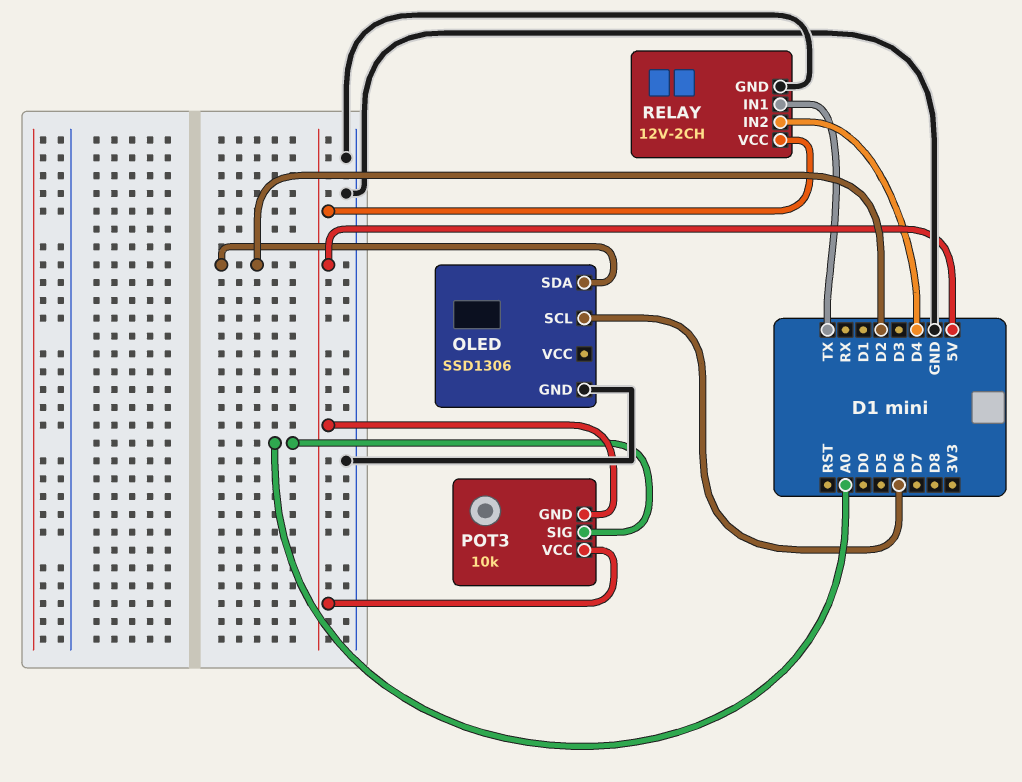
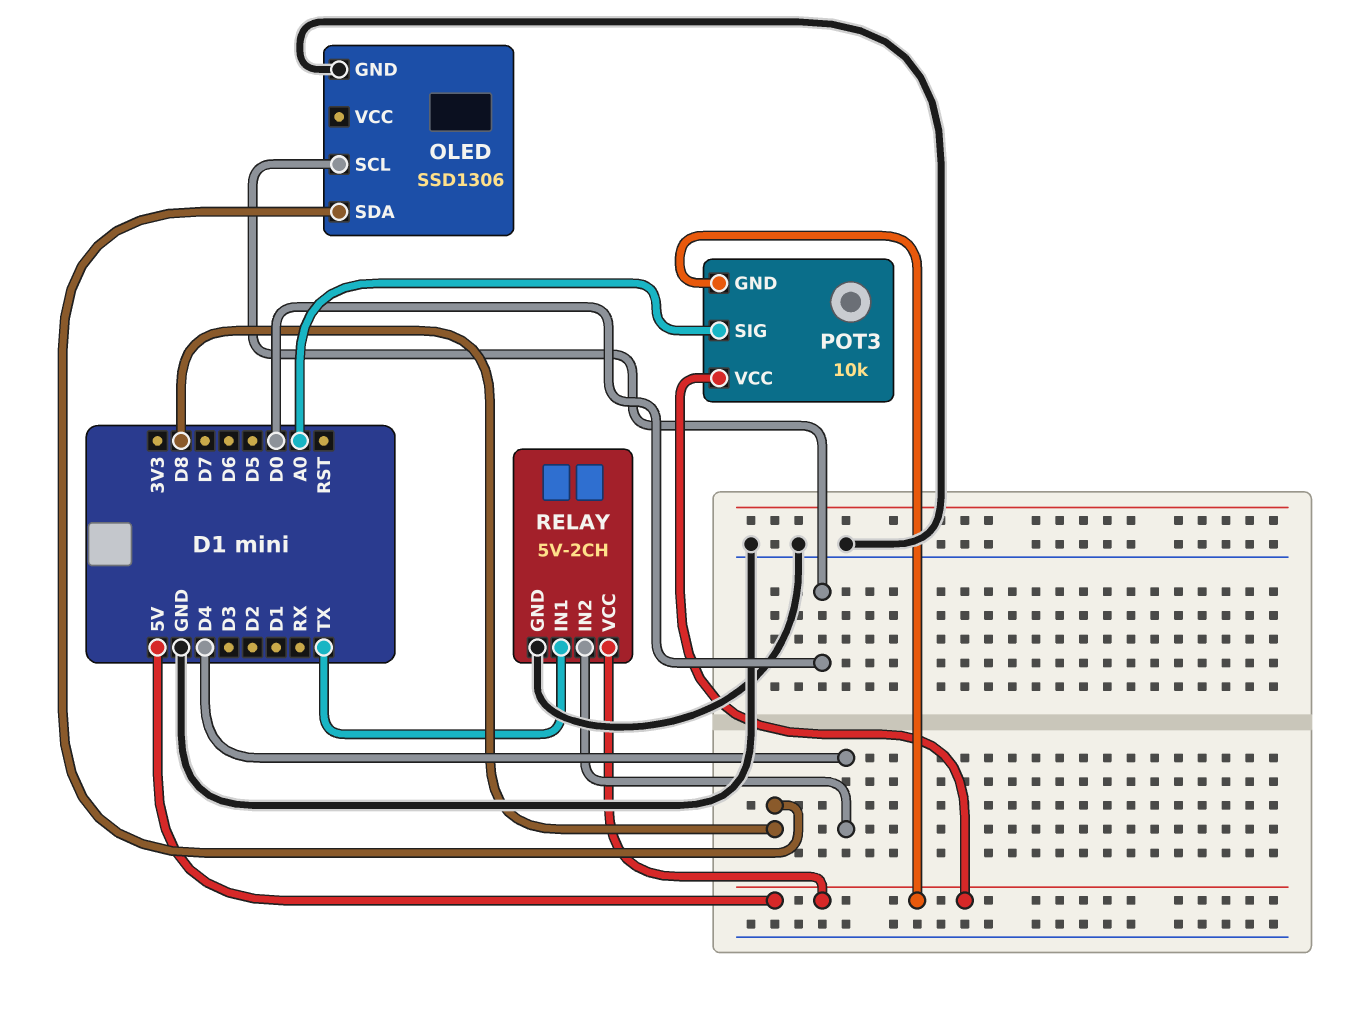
OLED pin SCL: D6 -> D0
OLED pin SDA: D2 -> D8
RELAY: 12V-2CH -> 5V-2CH

